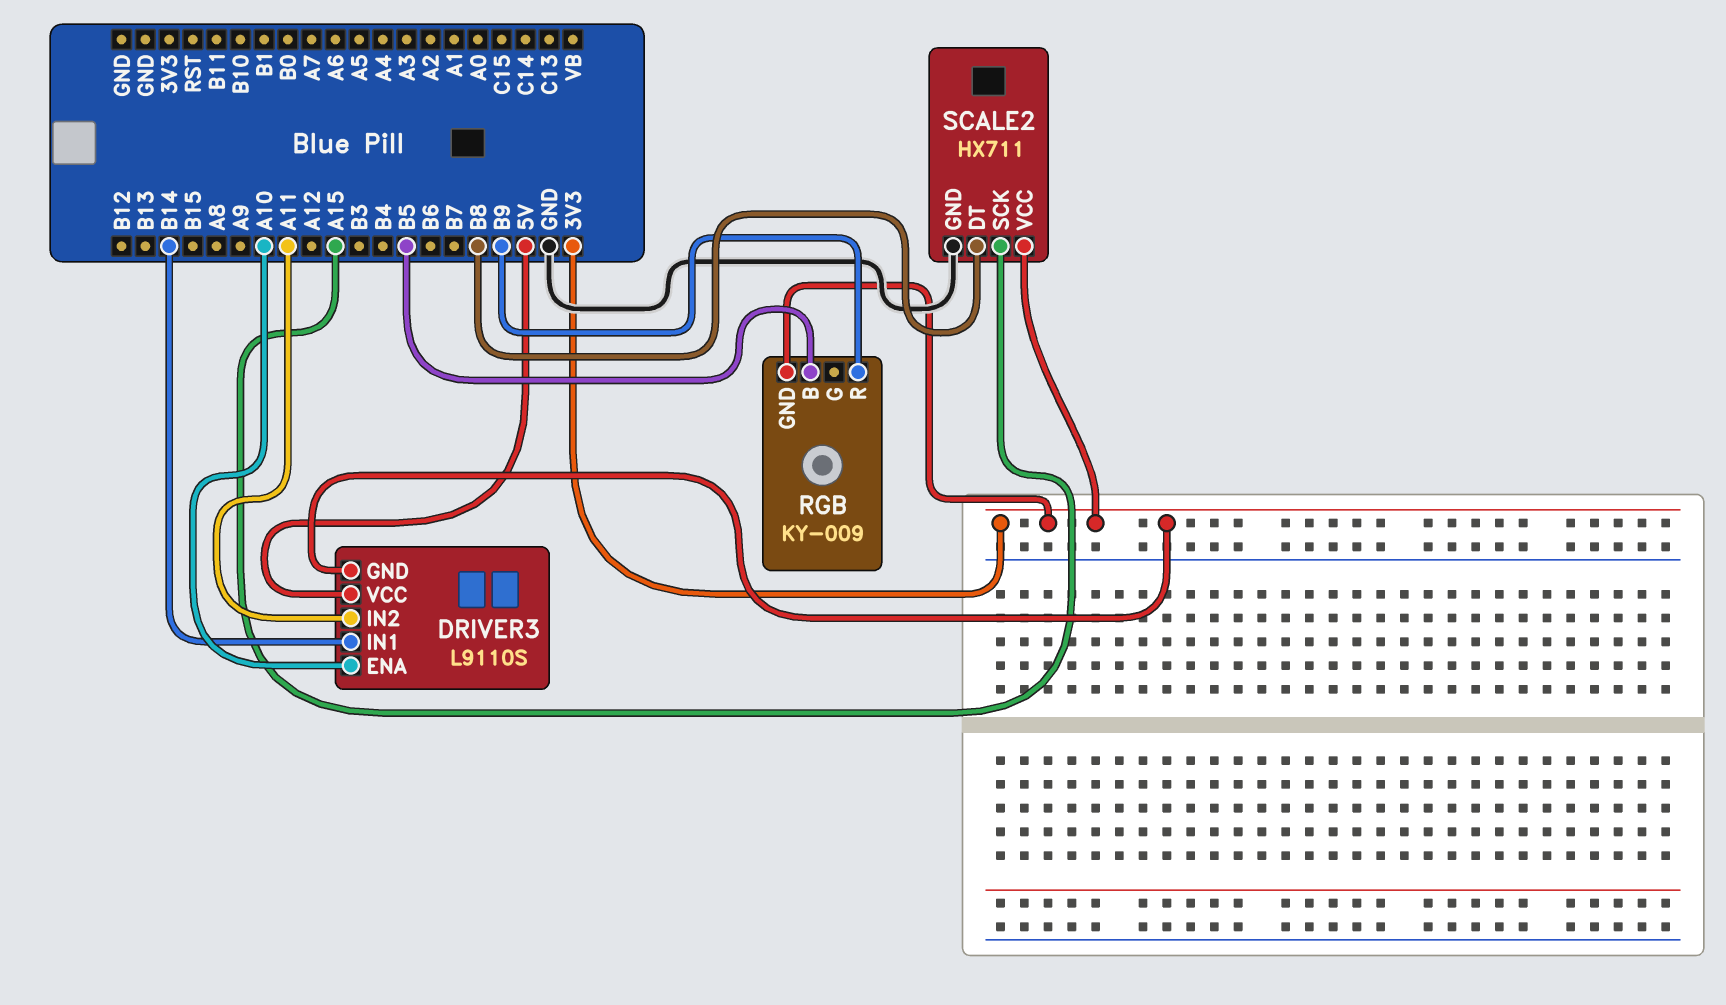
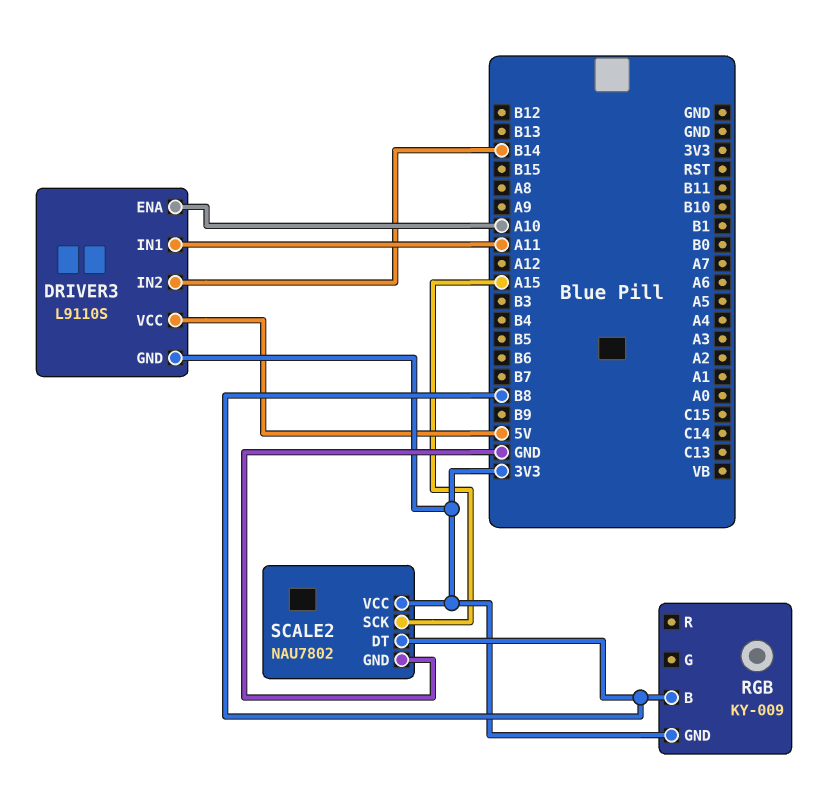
DRIVER3 pin IN1: B14 -> A11
DRIVER3 pin IN2: A11 -> B14
RGB pin B: B5 -> B8
RGB pin R: B9 -> none
SCALE2: HX711 -> NAU7802

